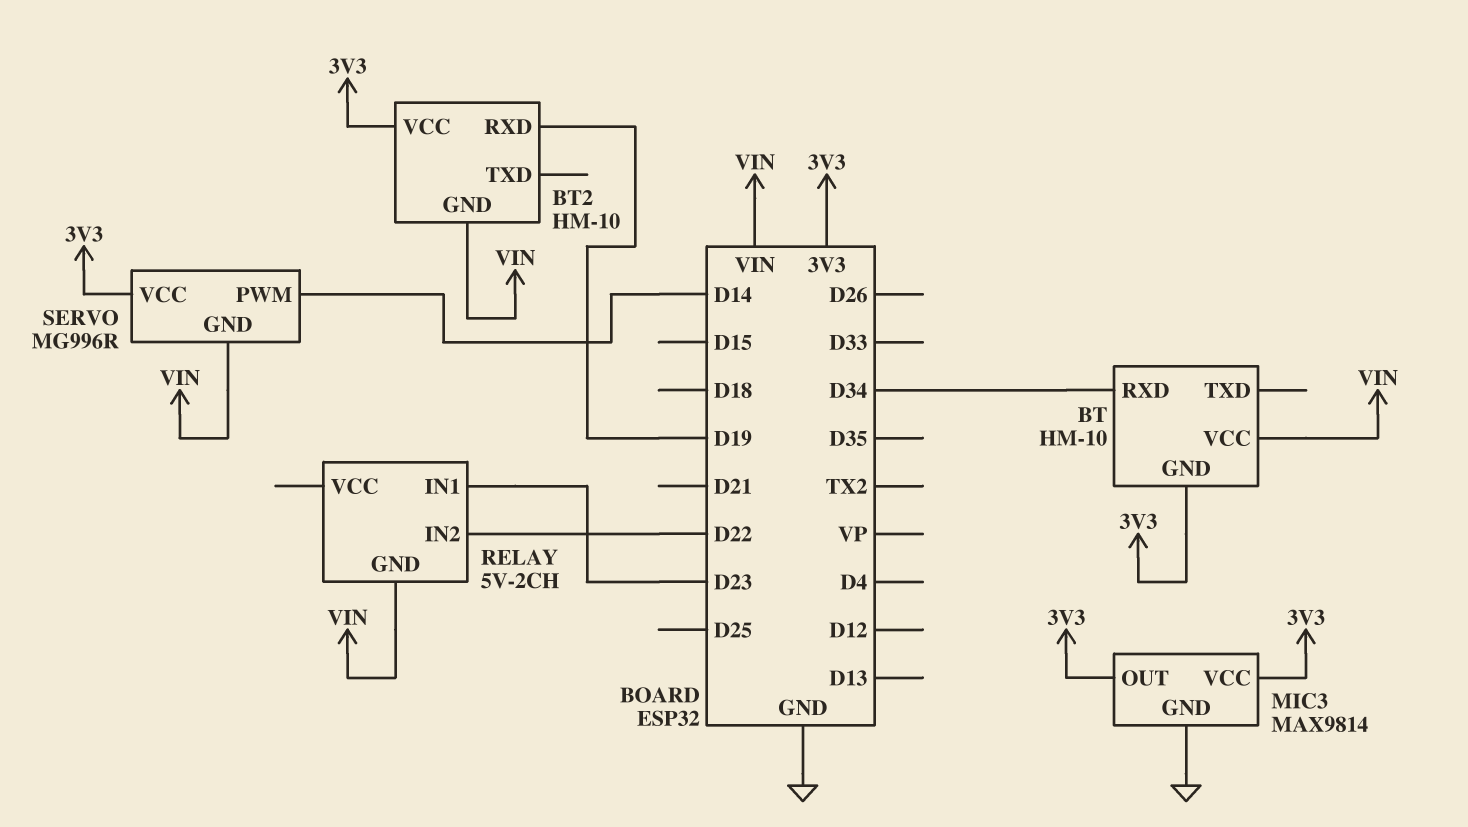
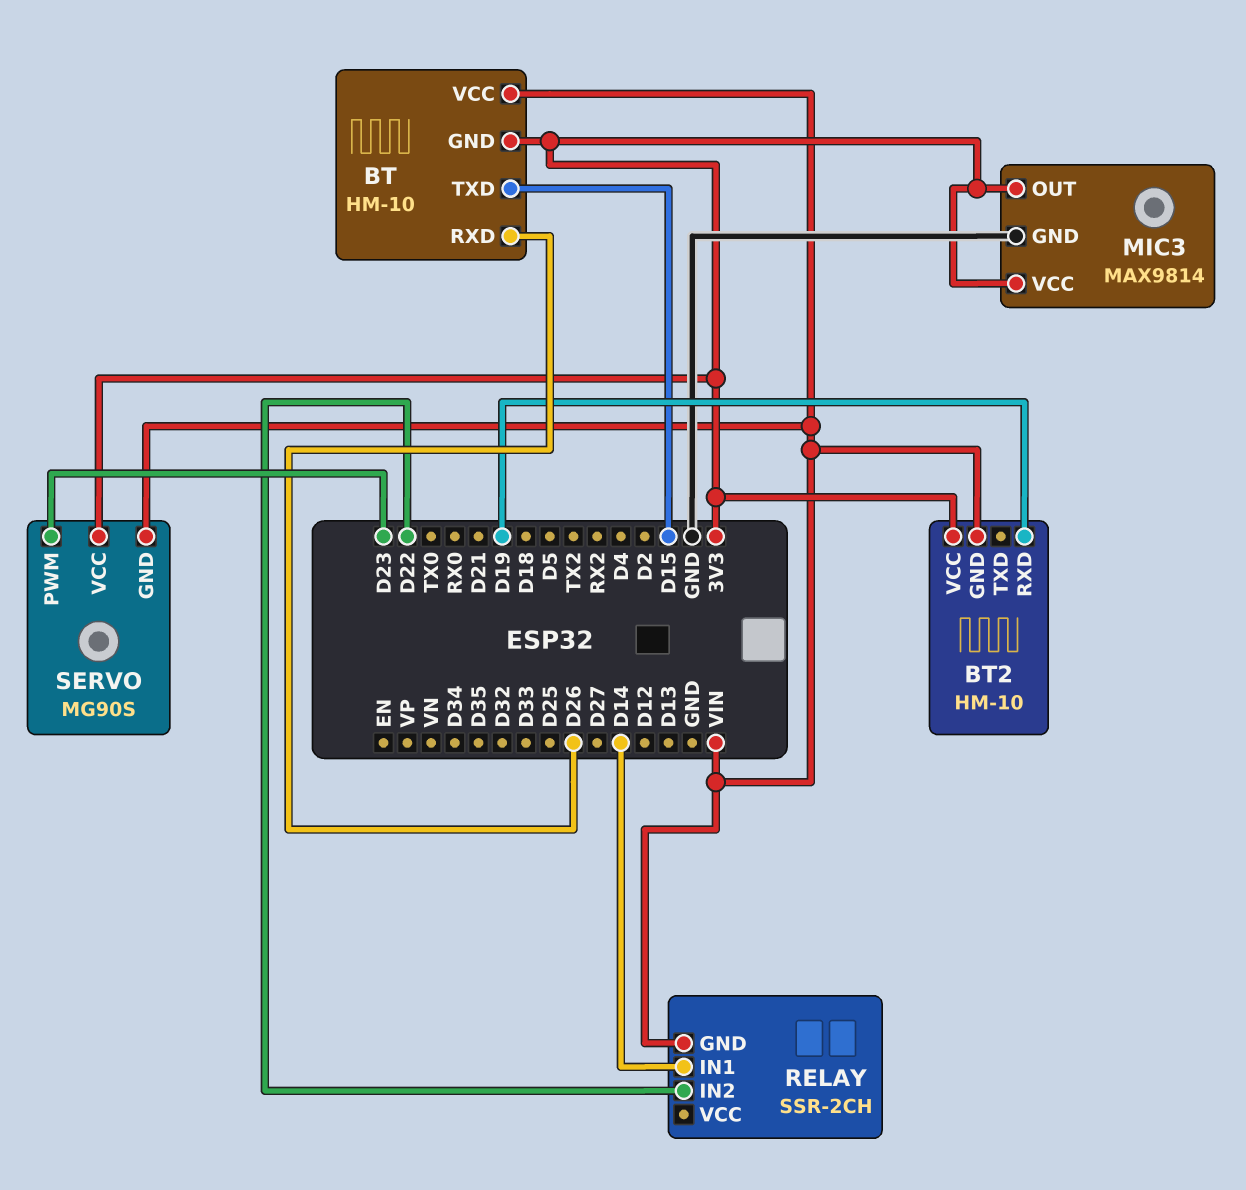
BT pin RXD: D34 -> D26
BT pin TXD: none -> D15
RELAY: 5V-2CH -> SSR-2CH
RELAY pin IN1: D23 -> D14
SERVO: MG996R -> MG90S
SERVO pin PWM: D14 -> D23

